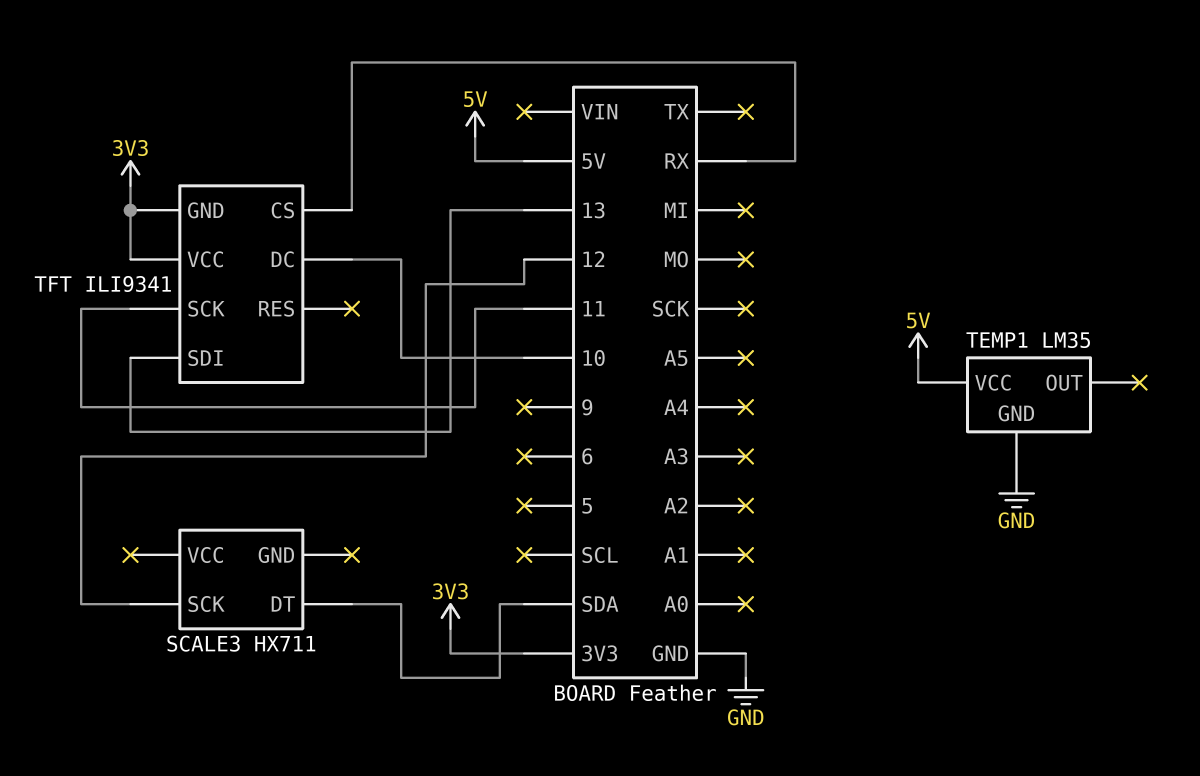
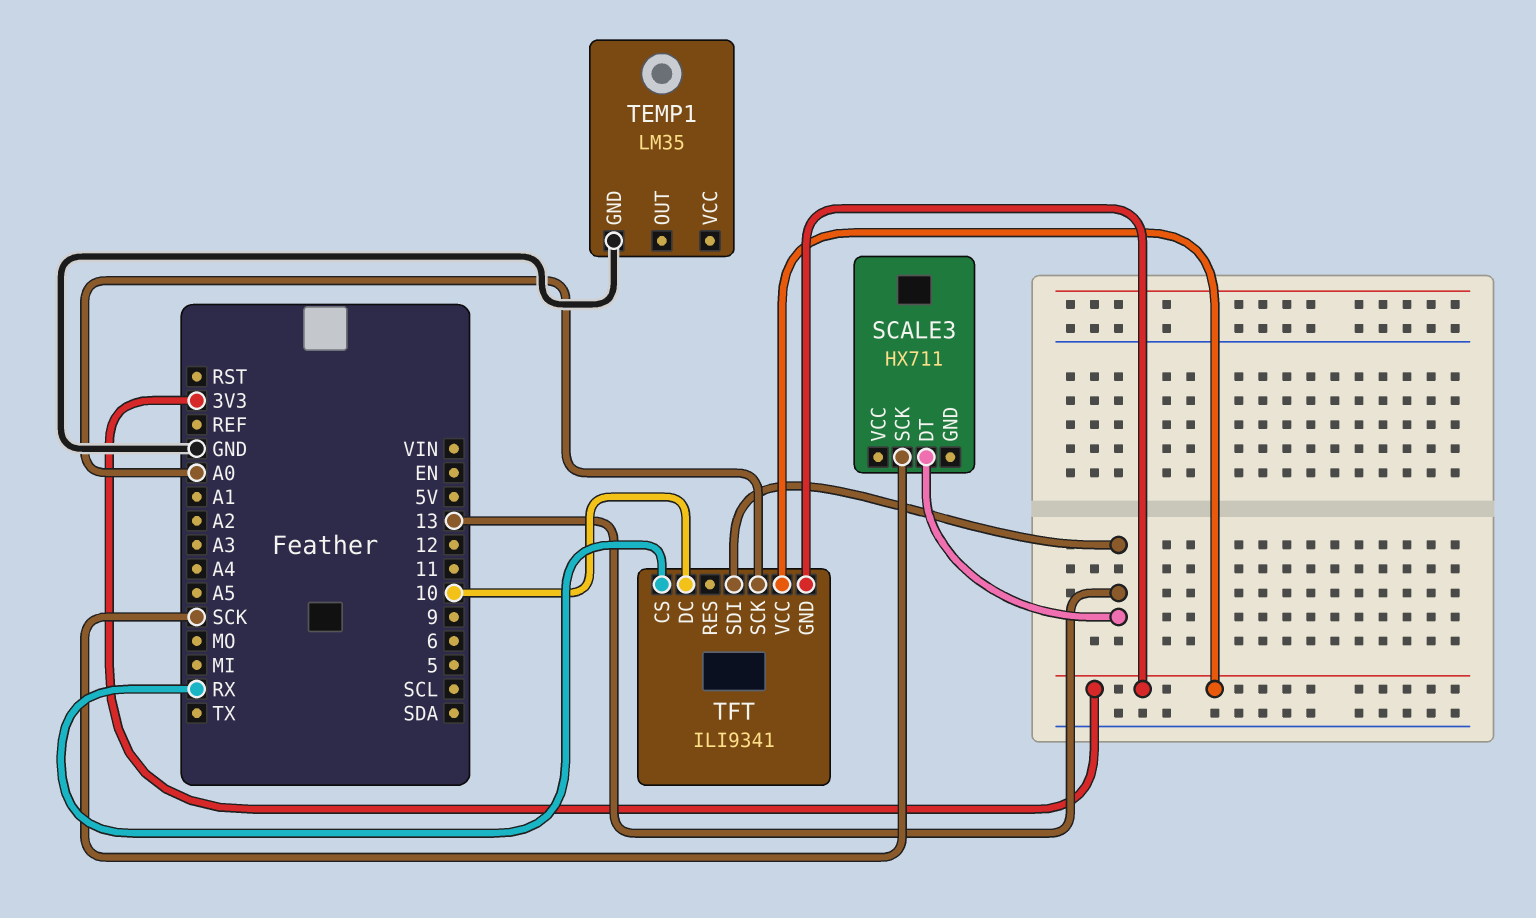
SCALE3 pin DT: SDA -> 13
SCALE3 pin SCK: 12 -> SCK
TEMP1 pin VCC: 5V -> none
TFT pin SCK: 11 -> A0

